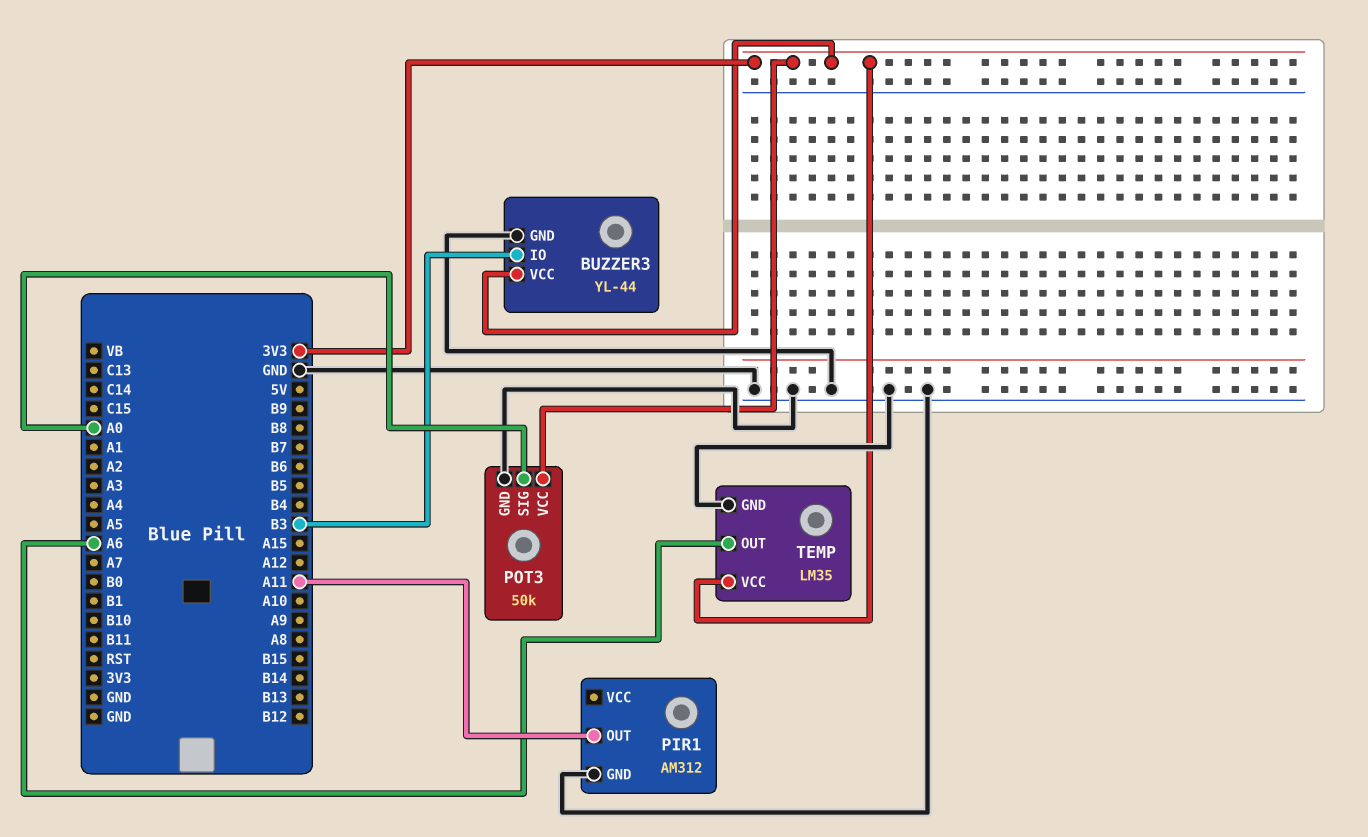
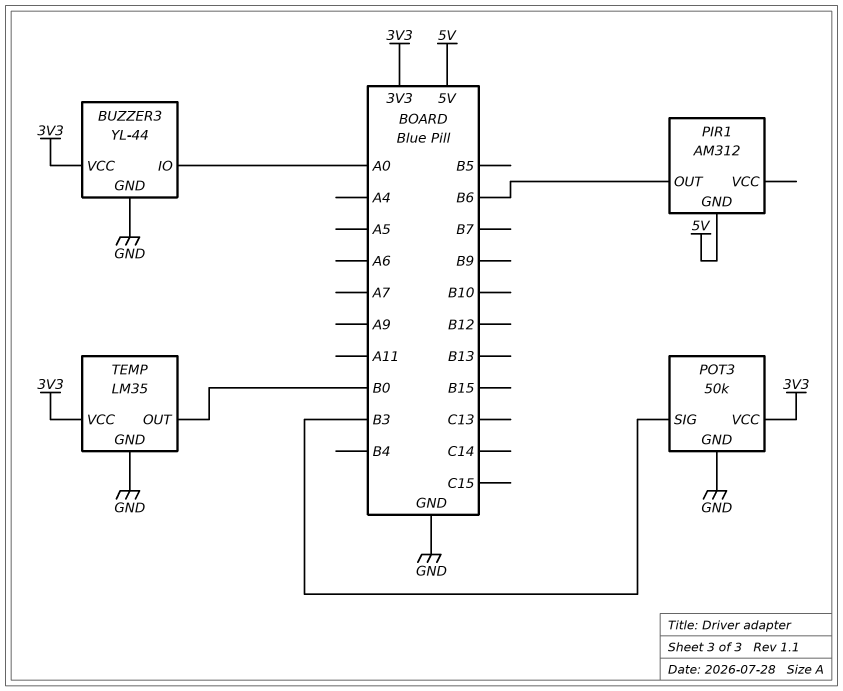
BUZZER3 pin IO: B3 -> A0
PIR1 pin GND: GND -> 5V
PIR1 pin OUT: A11 -> B6
POT3 pin SIG: A0 -> B3
TEMP pin OUT: A6 -> B0

